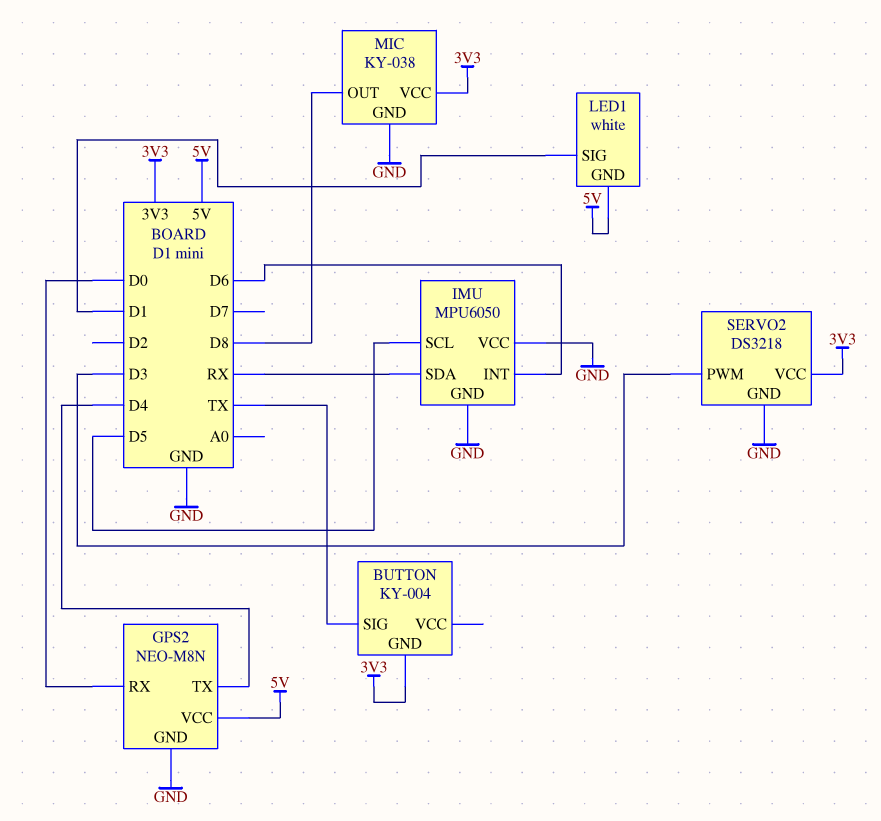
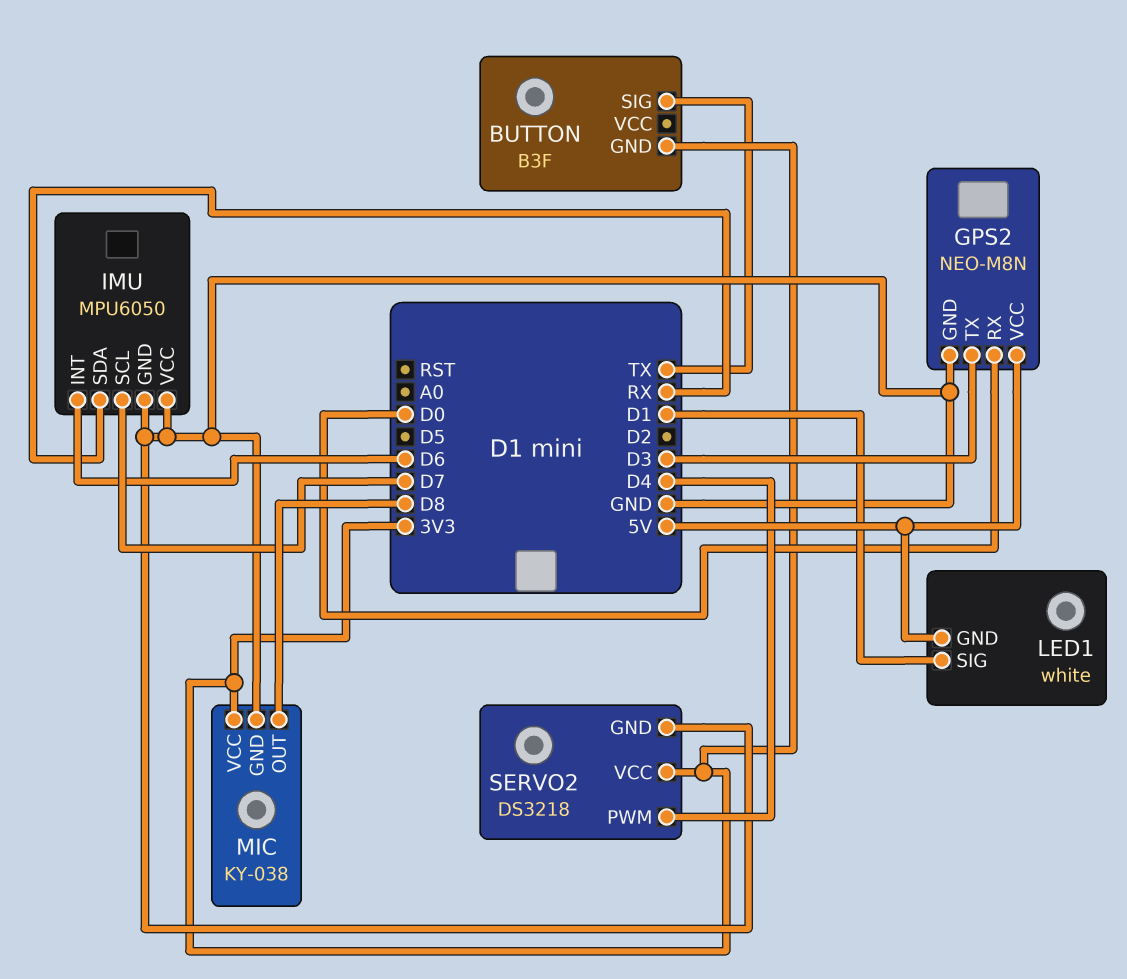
BUTTON: KY-004 -> B3F
GPS2 pin TX: D4 -> D3
IMU pin SCL: D5 -> D7
SERVO2 pin PWM: D3 -> D4

